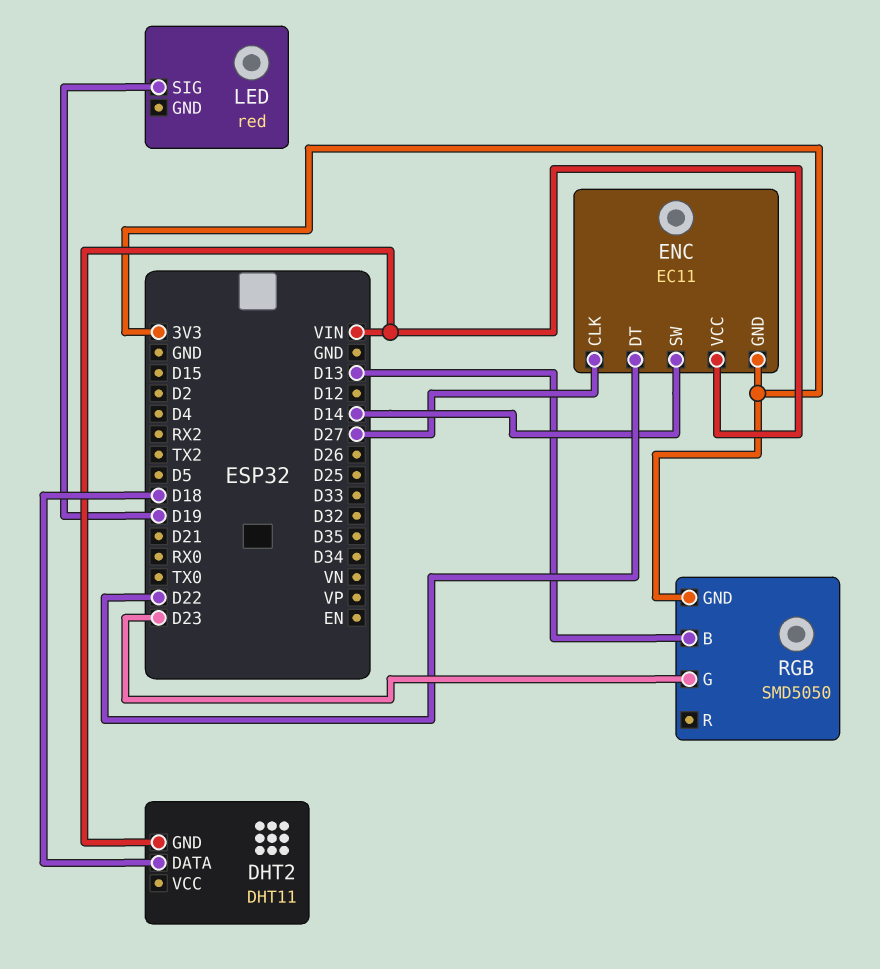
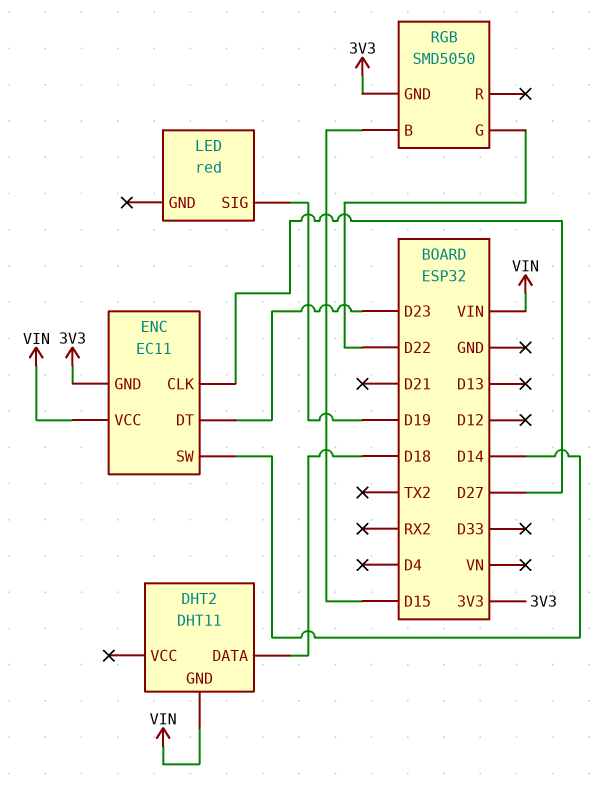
ENC pin DT: D22 -> D23
RGB pin B: D13 -> D15
RGB pin G: D23 -> D22

